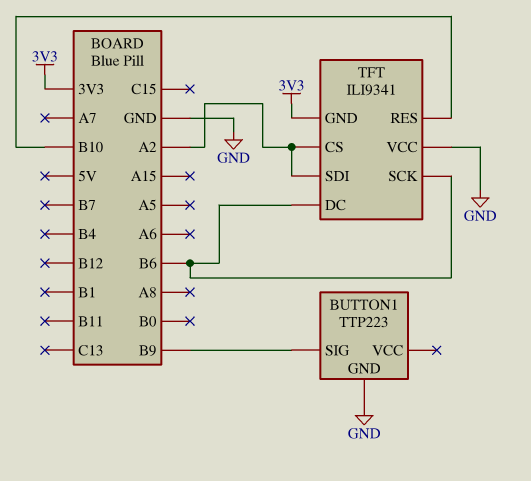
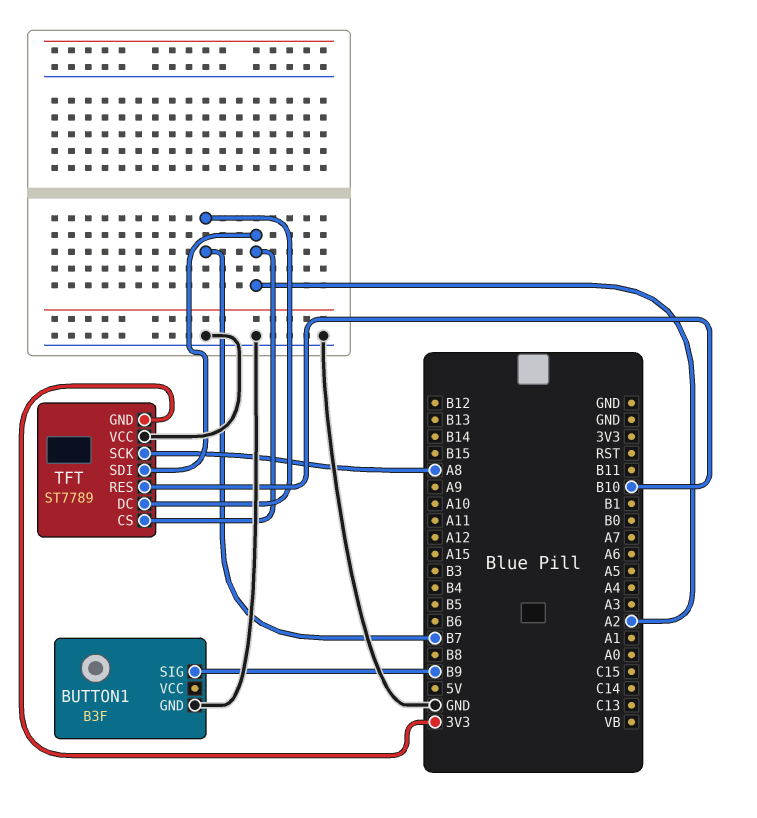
BUTTON1: TTP223 -> B3F
TFT: ILI9341 -> ST7789
TFT pin DC: B6 -> B7
TFT pin SCK: B6 -> A8

